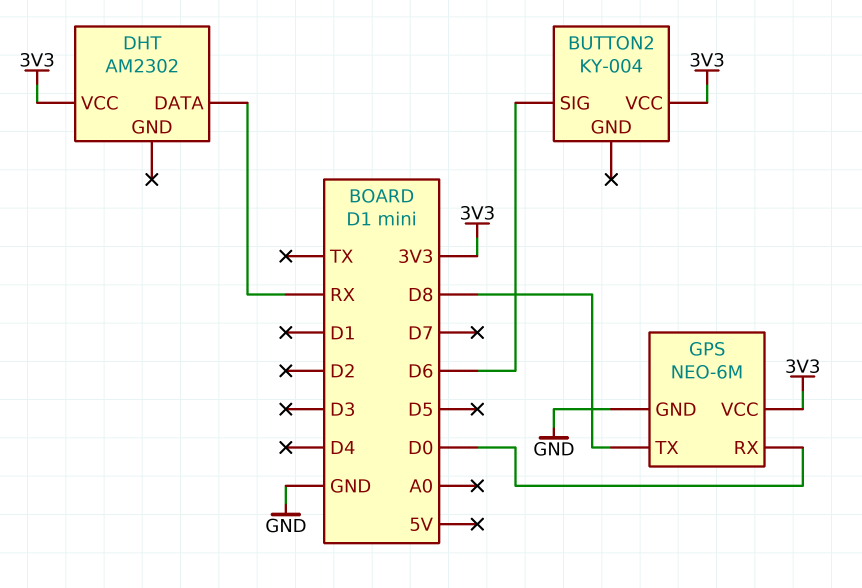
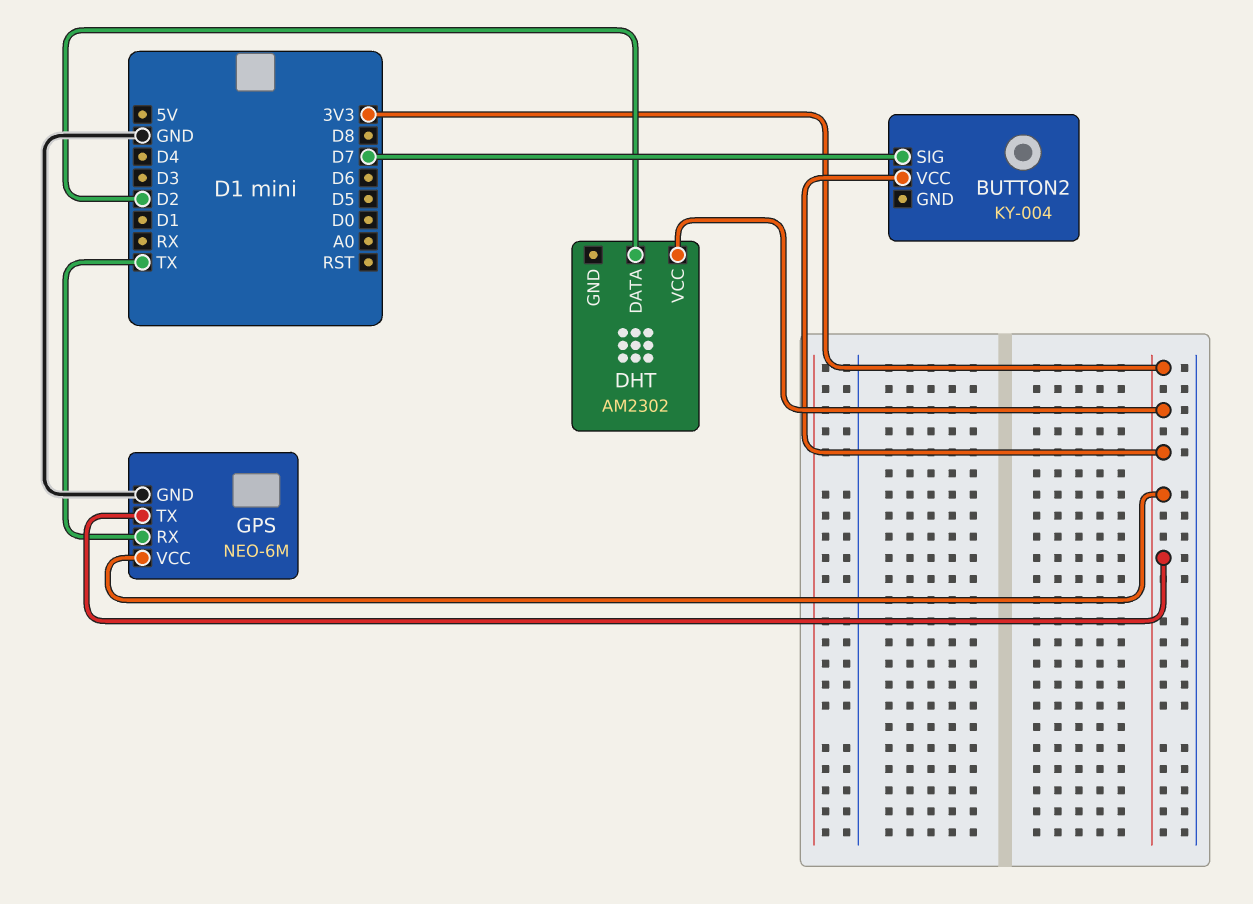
BUTTON2 pin SIG: D6 -> D7
DHT pin DATA: RX -> D2
GPS pin RX: D0 -> TX
GPS pin TX: D8 -> 3V3

